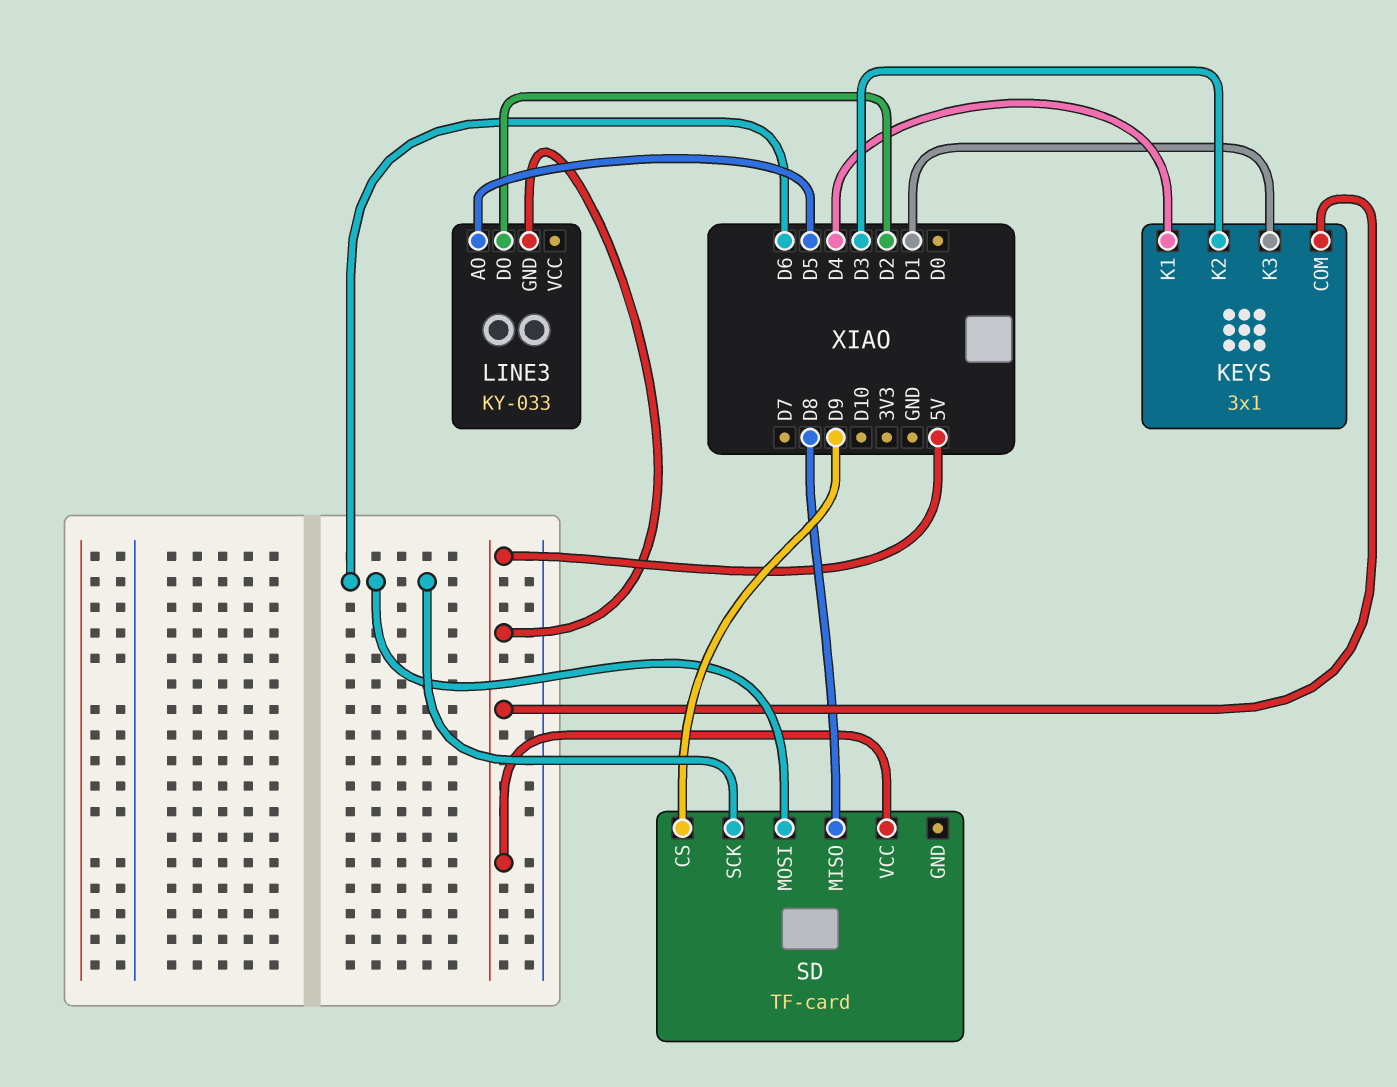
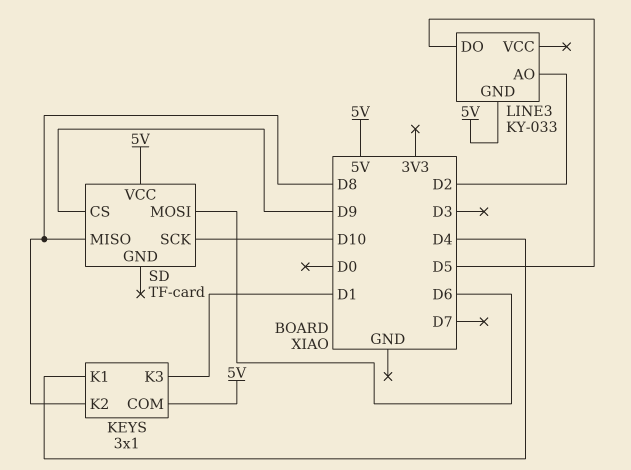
KEYS pin K2: D3 -> D8
LINE3 pin AO: D5 -> D2
LINE3 pin DO: D2 -> D5
SD pin SCK: D6 -> D10

